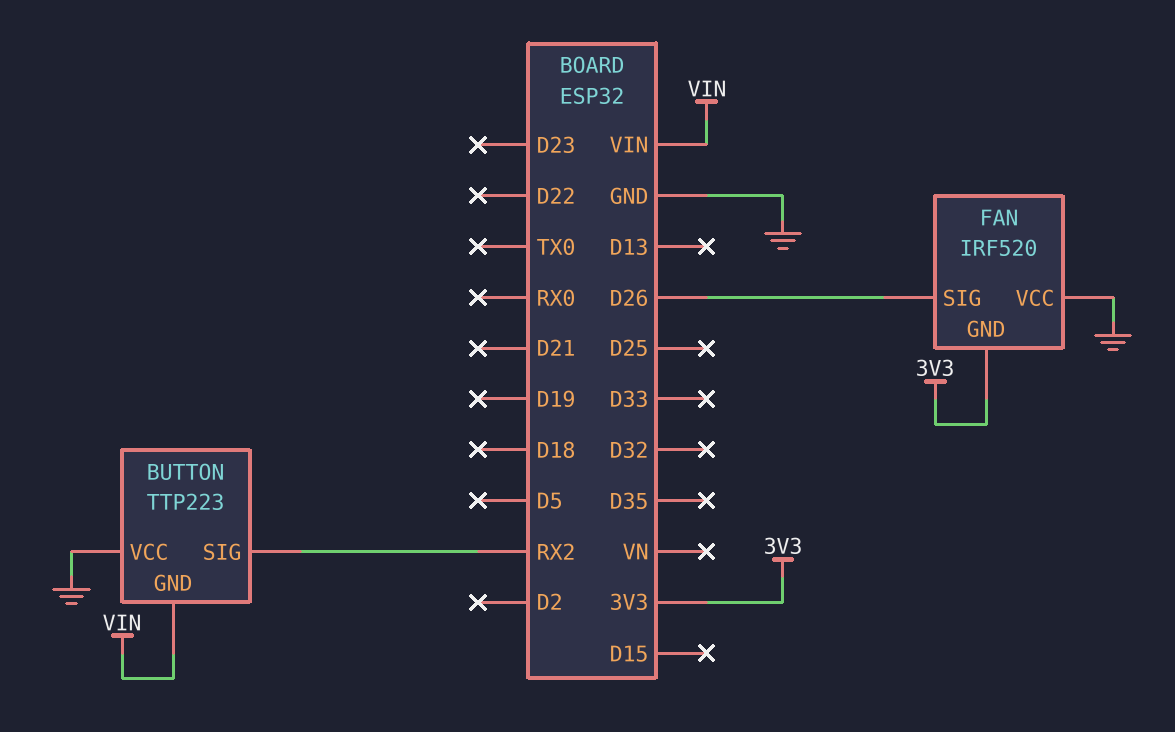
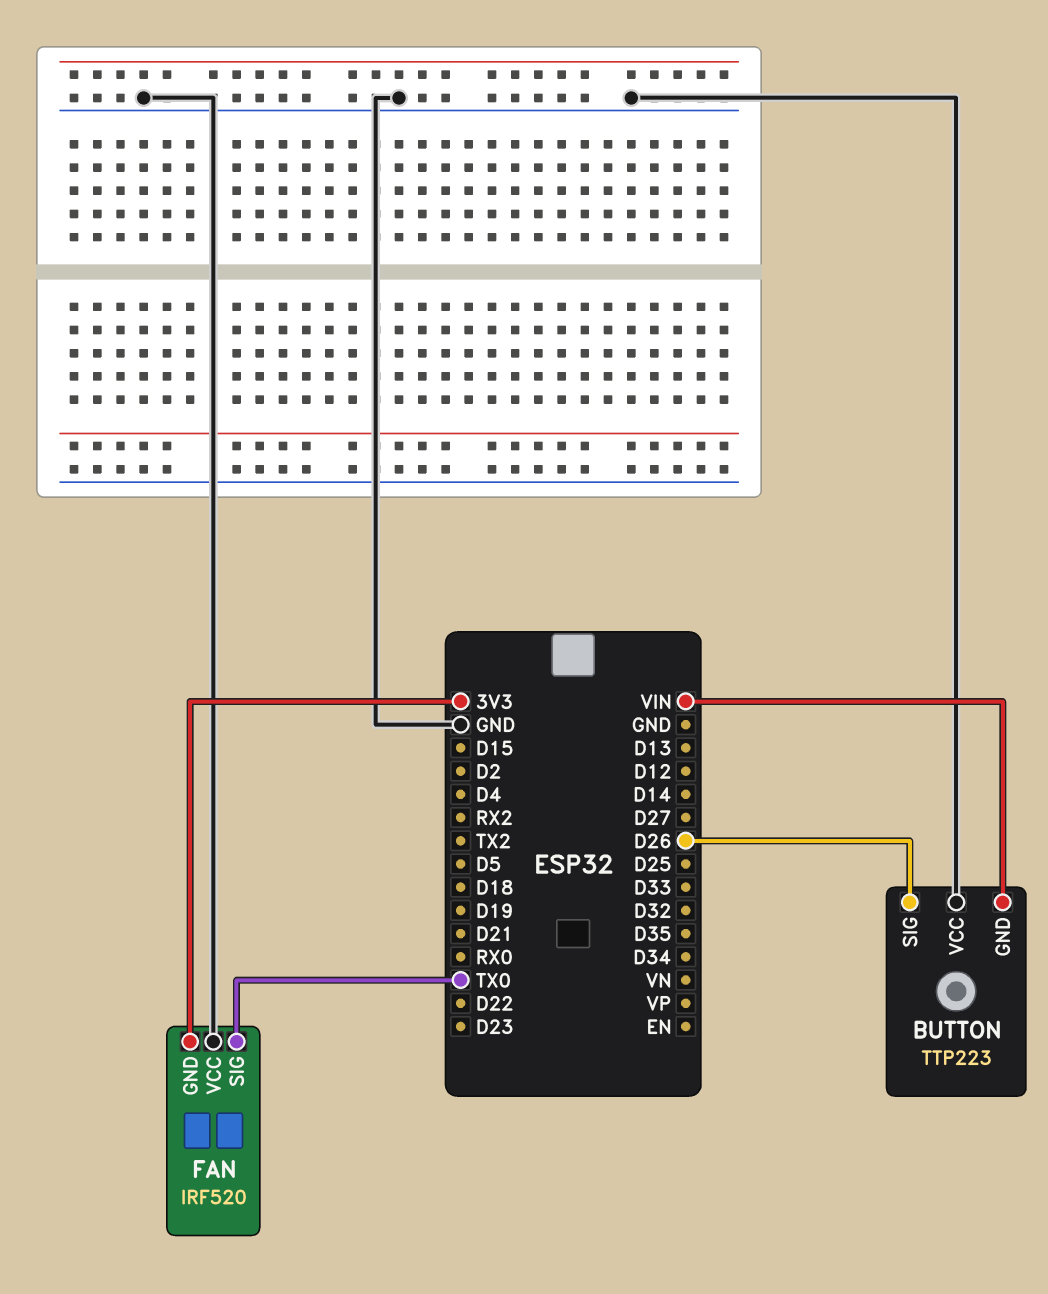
BUTTON pin SIG: RX2 -> D26
FAN pin SIG: D26 -> TX0

